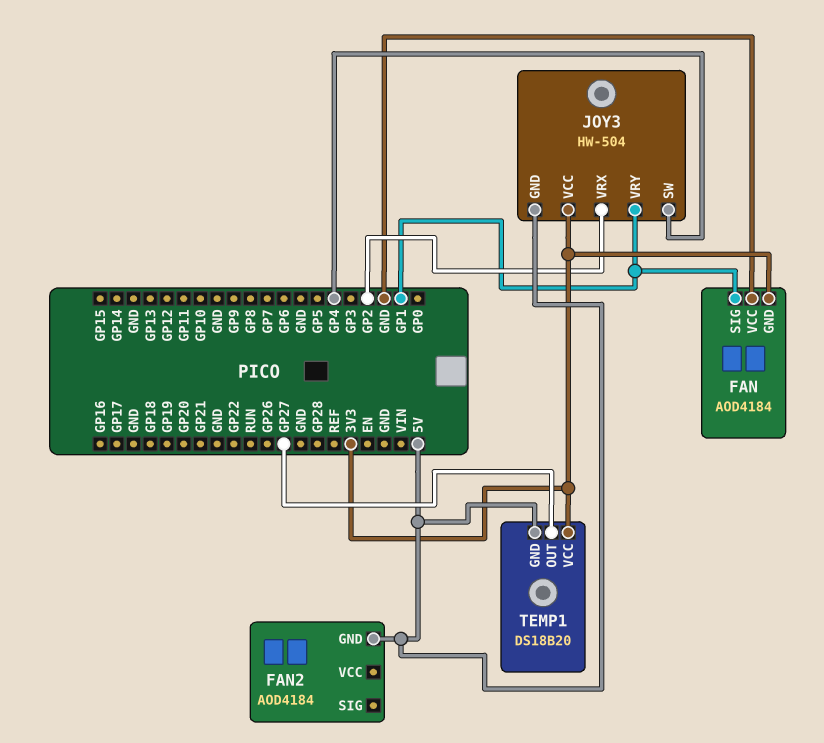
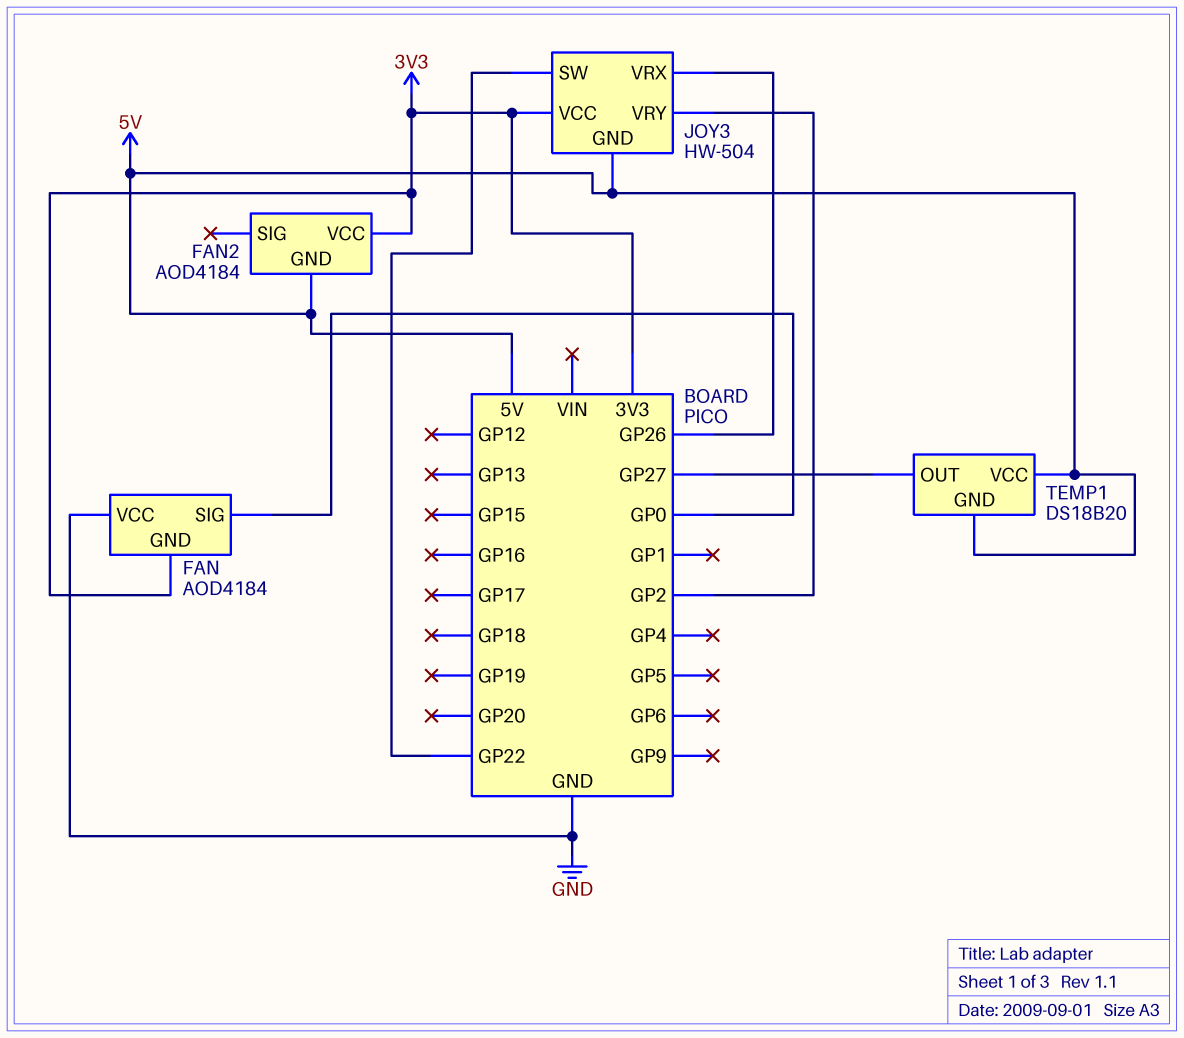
FAN pin SIG: GP1 -> GP0
FAN2 pin VCC: none -> 3V3
JOY3 pin SW: GP4 -> GP22
JOY3 pin VRX: GP2 -> GP26
JOY3 pin VRY: GP1 -> GP2
TEMP1 pin VCC: 3V3 -> 5V

